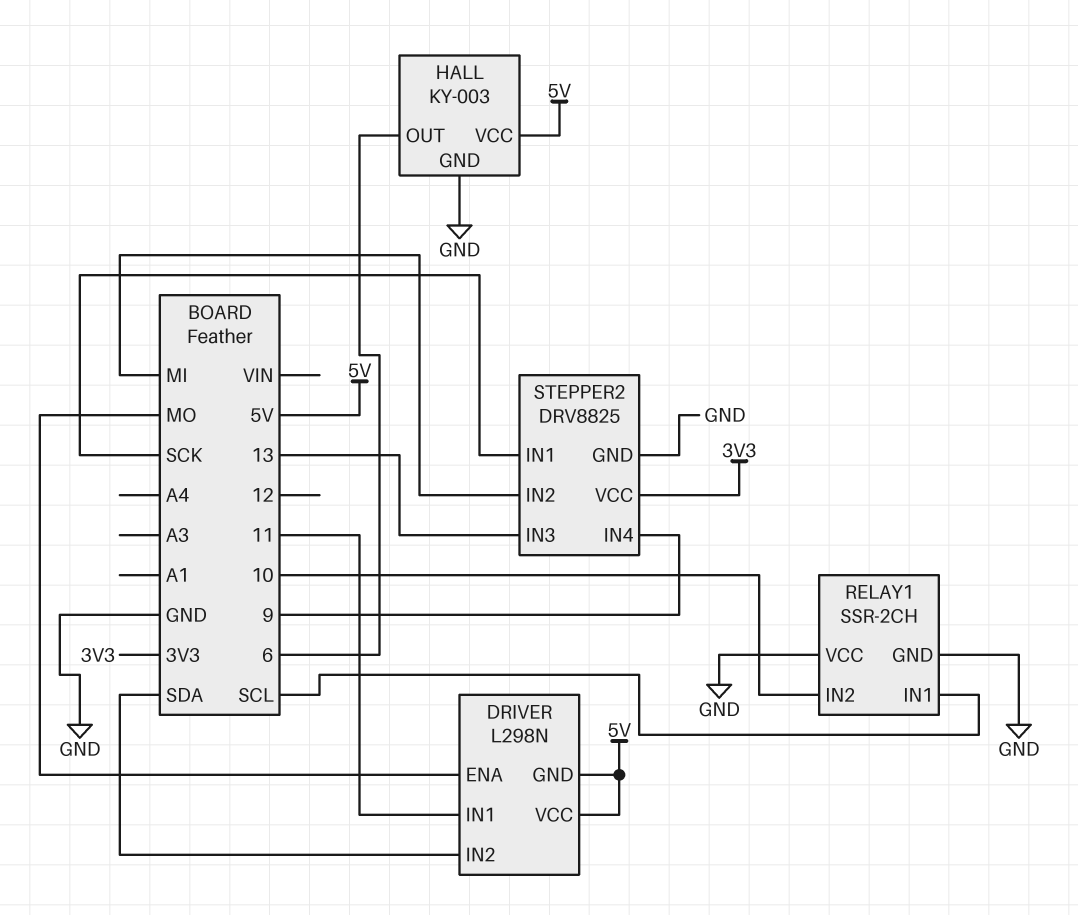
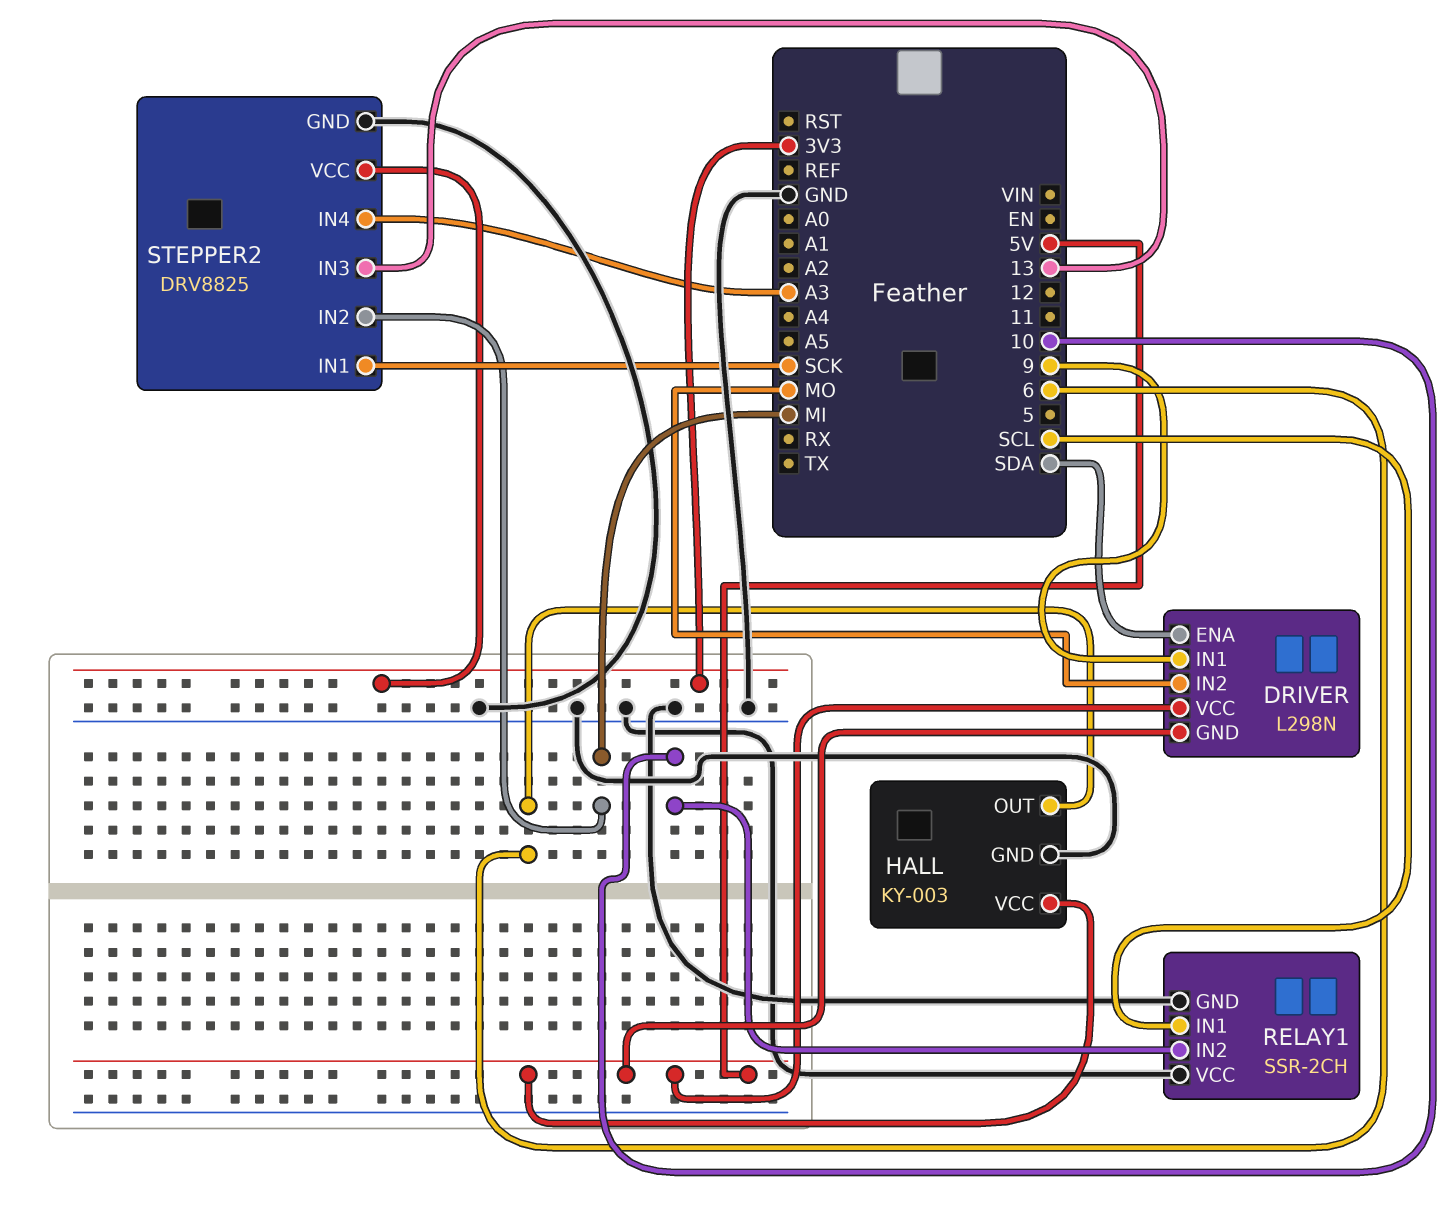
DRIVER pin ENA: MO -> SDA
DRIVER pin IN1: 11 -> 9
DRIVER pin IN2: SDA -> MO
STEPPER2 pin IN4: 9 -> A3

